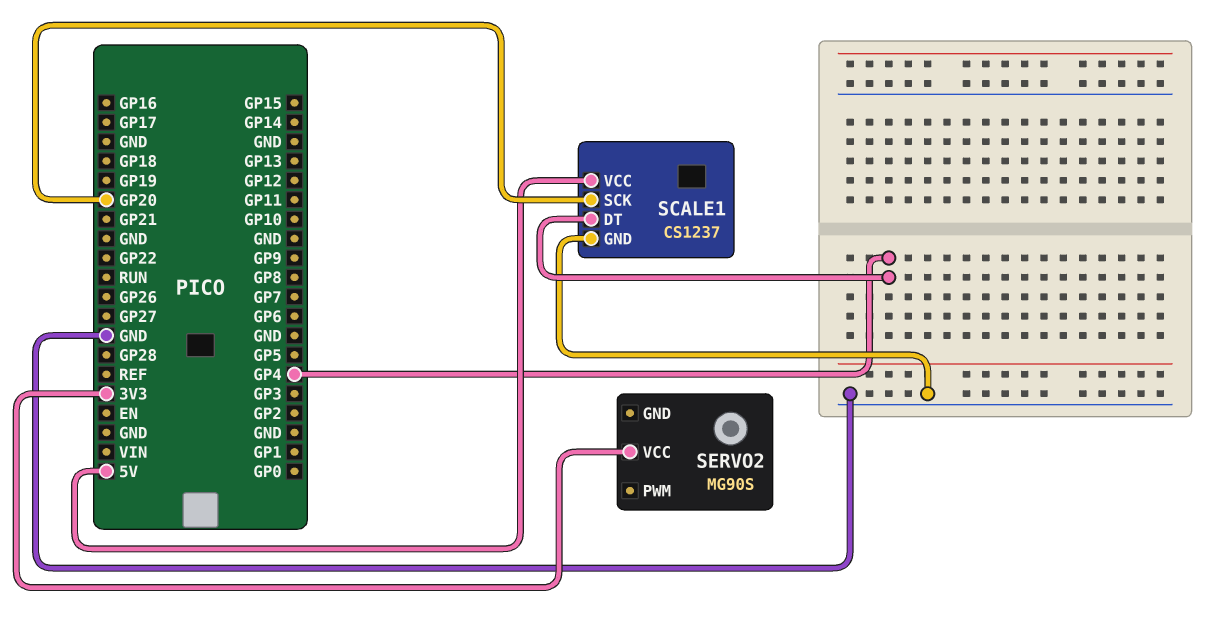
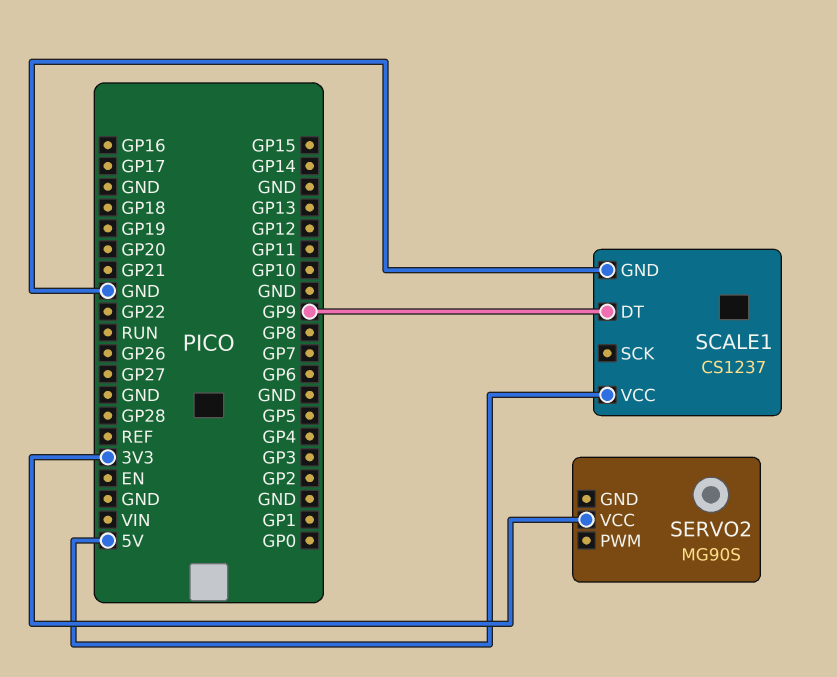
SCALE1 pin DT: GP4 -> GP9
SCALE1 pin SCK: GP20 -> none

